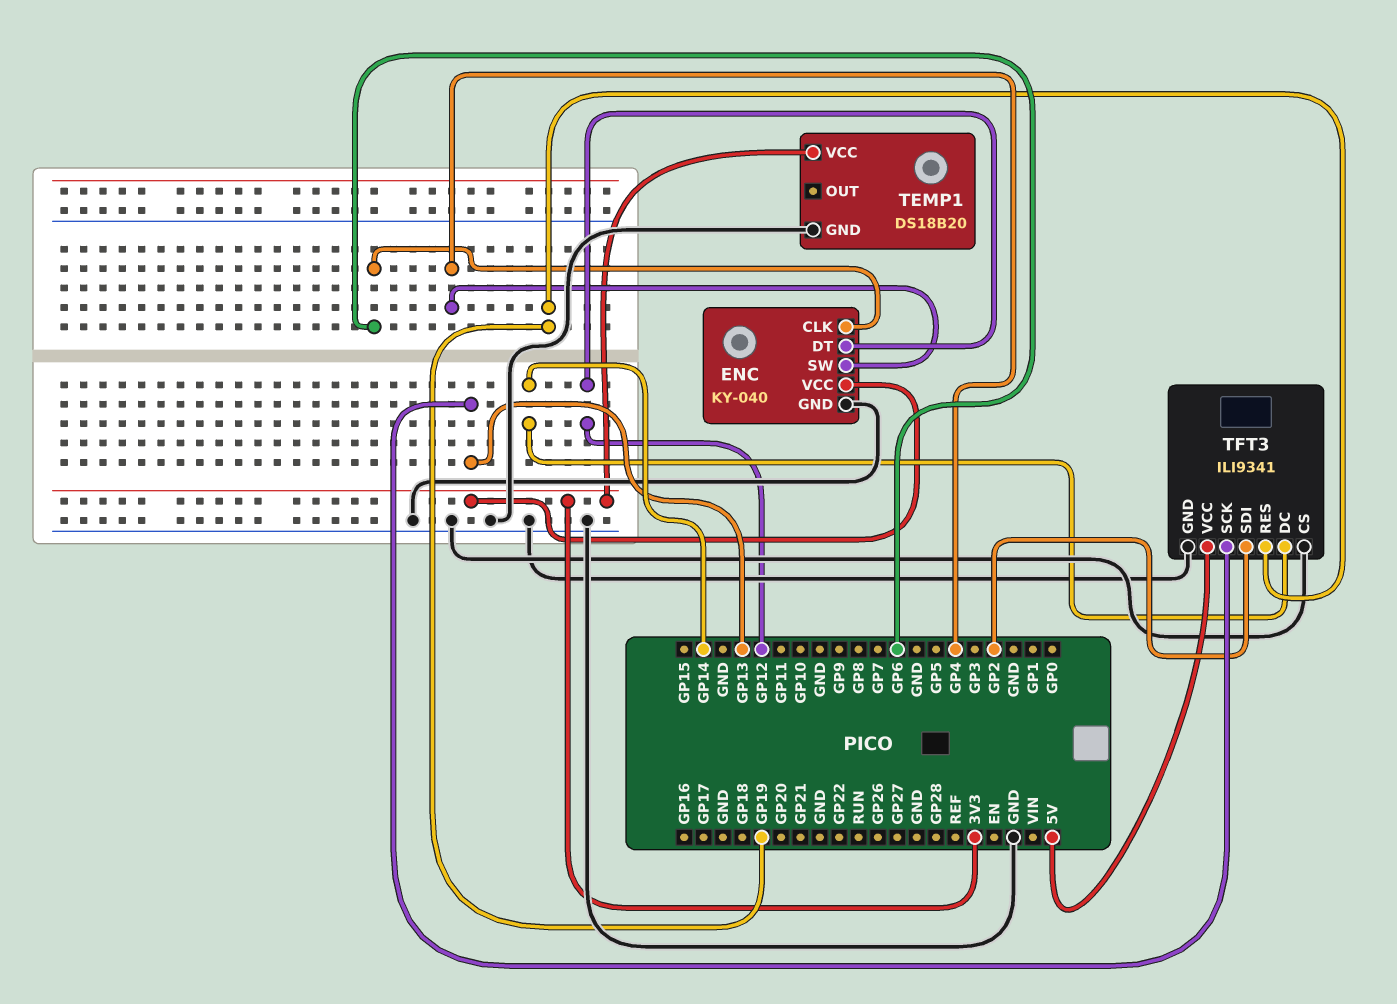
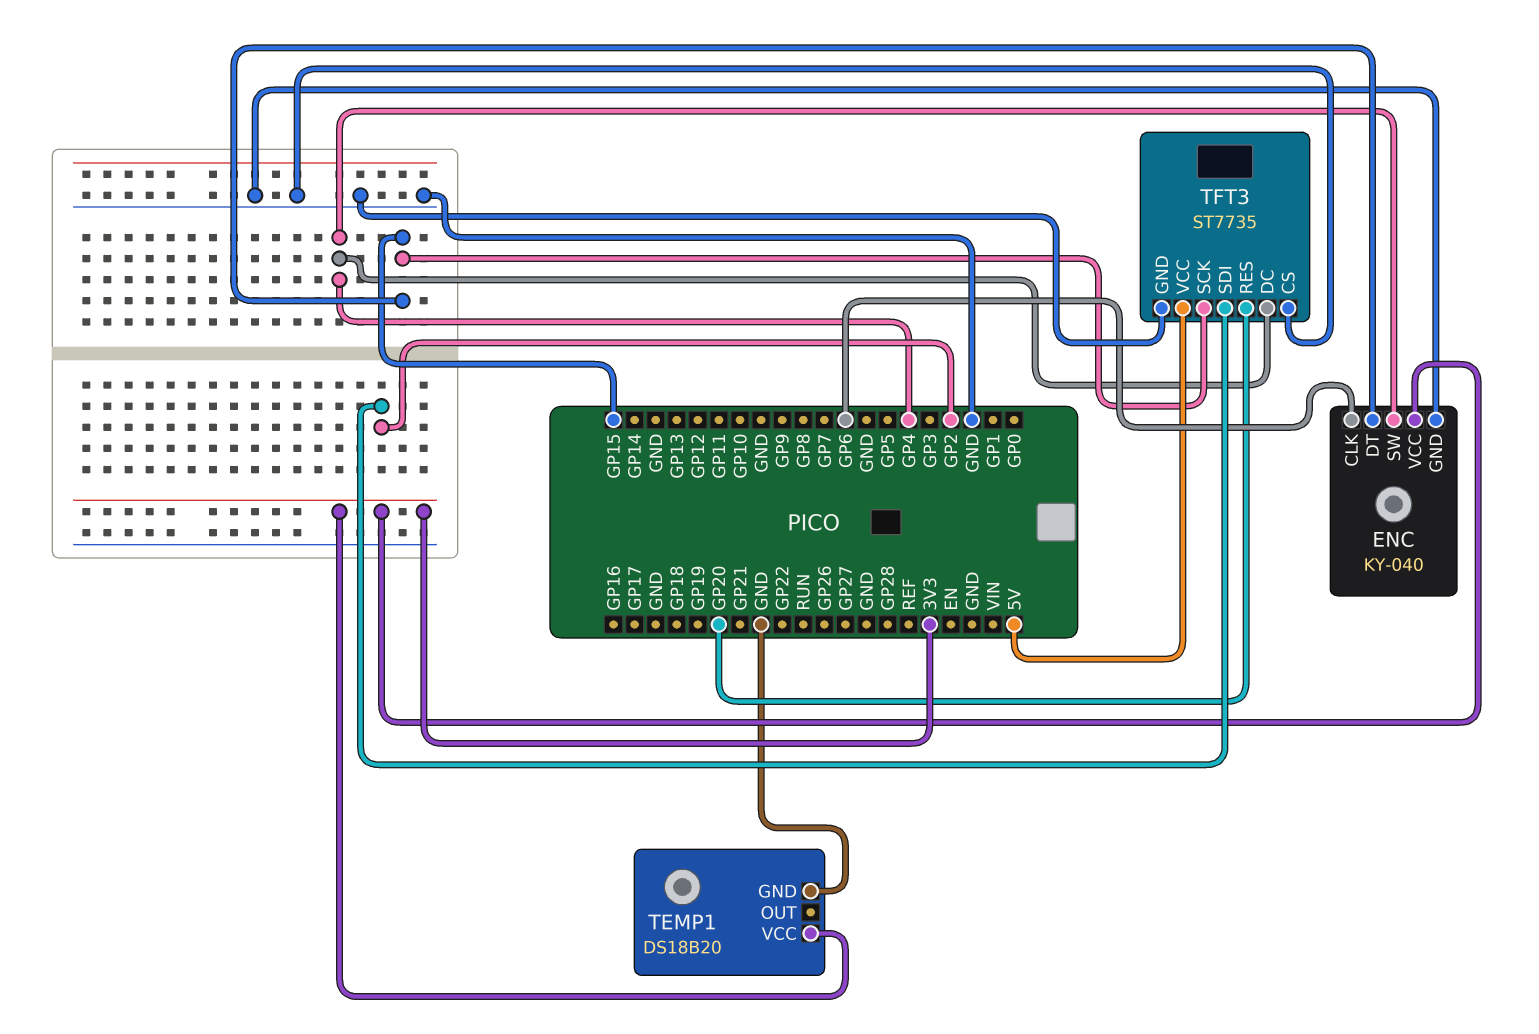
ENC pin DT: GP12 -> GP15
TFT3: ILI9341 -> ST7735
TFT3 pin DC: GP14 -> GP4
TFT3 pin RES: GP19 -> GP20
TFT3 pin SCK: GP13 -> GP15

